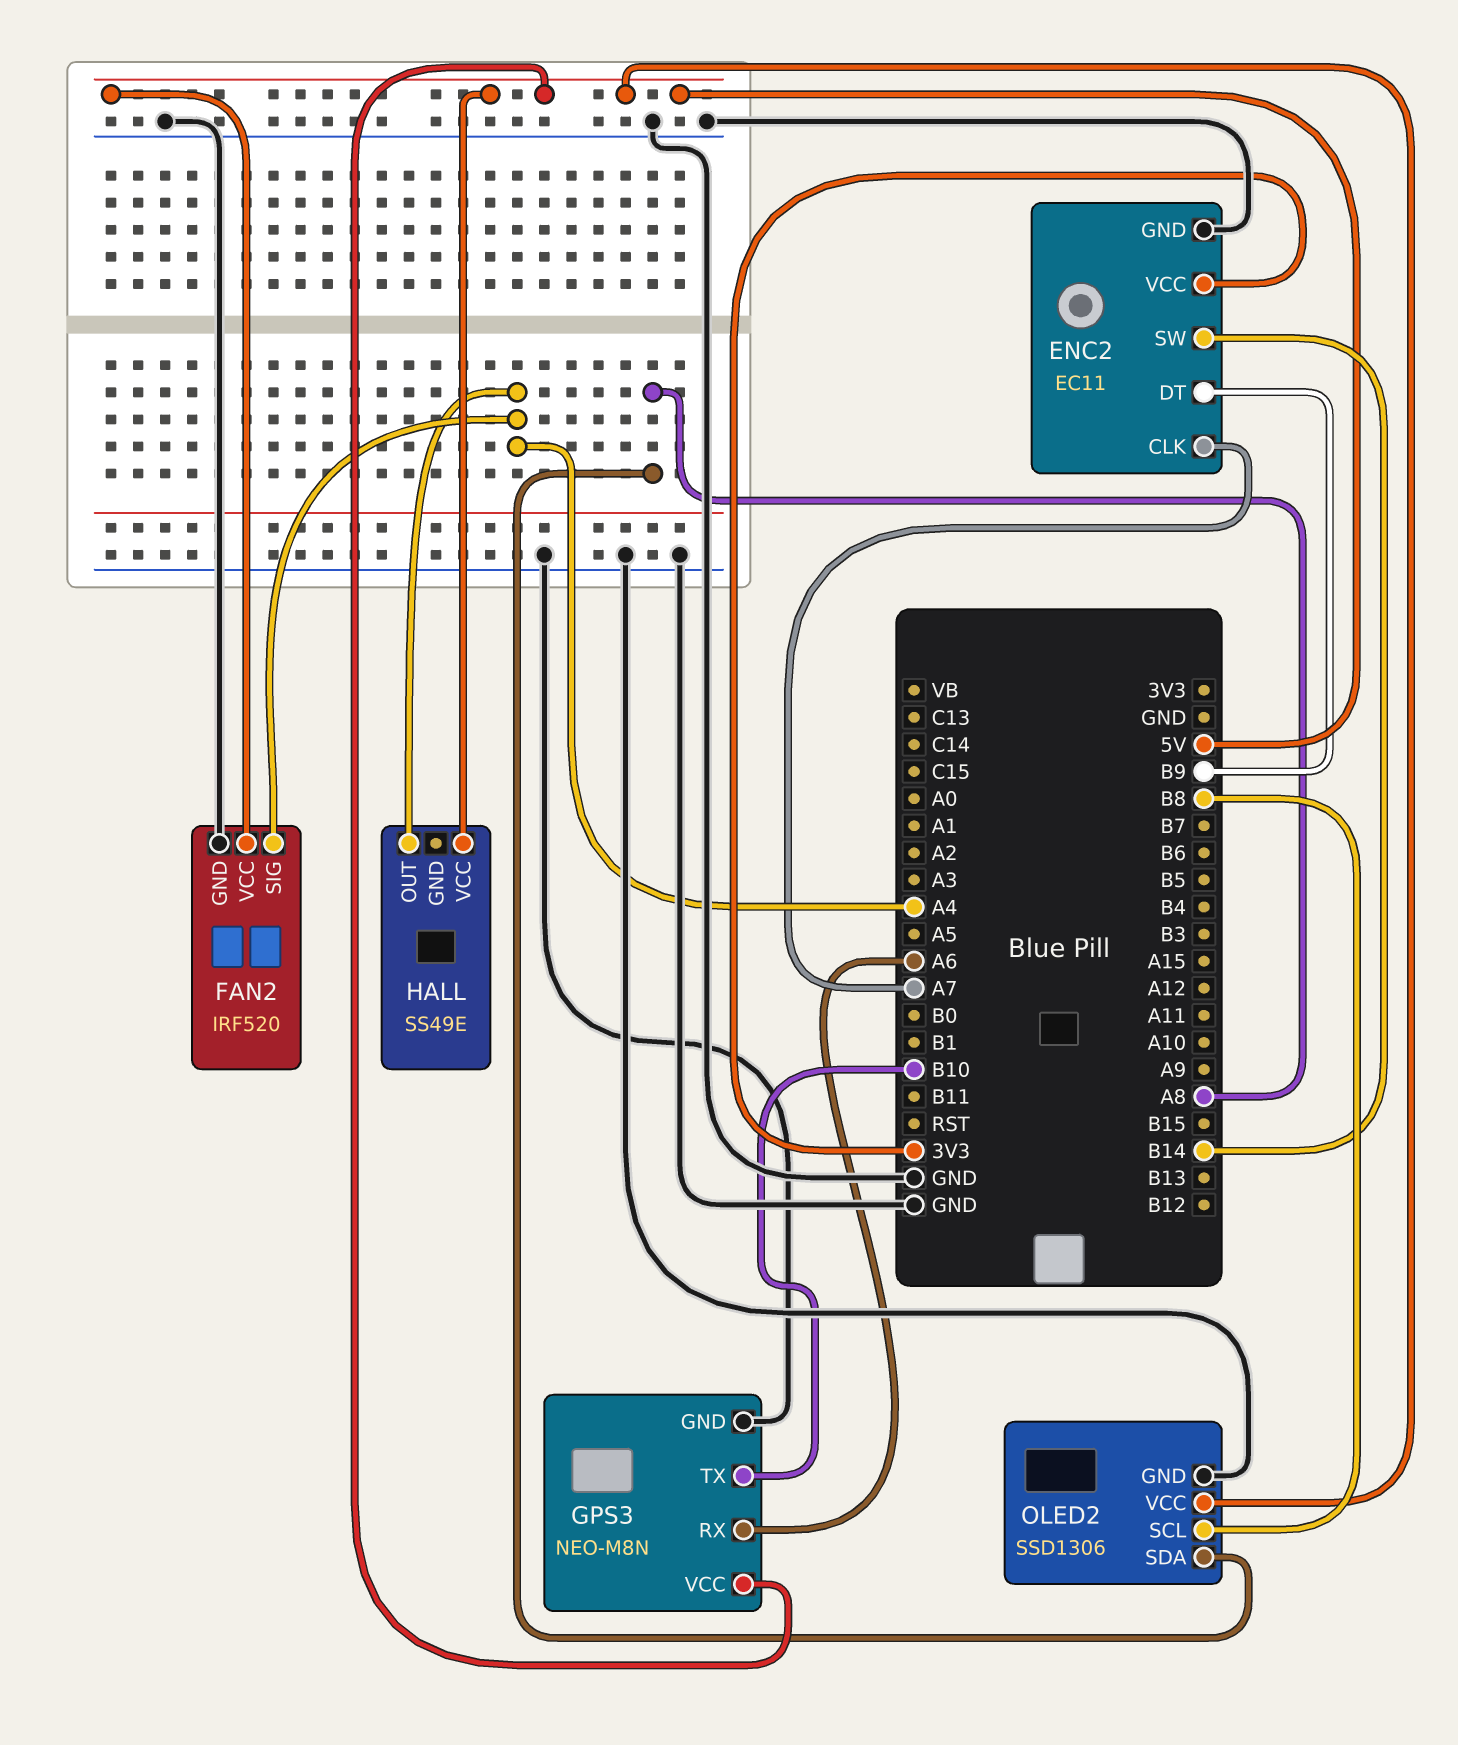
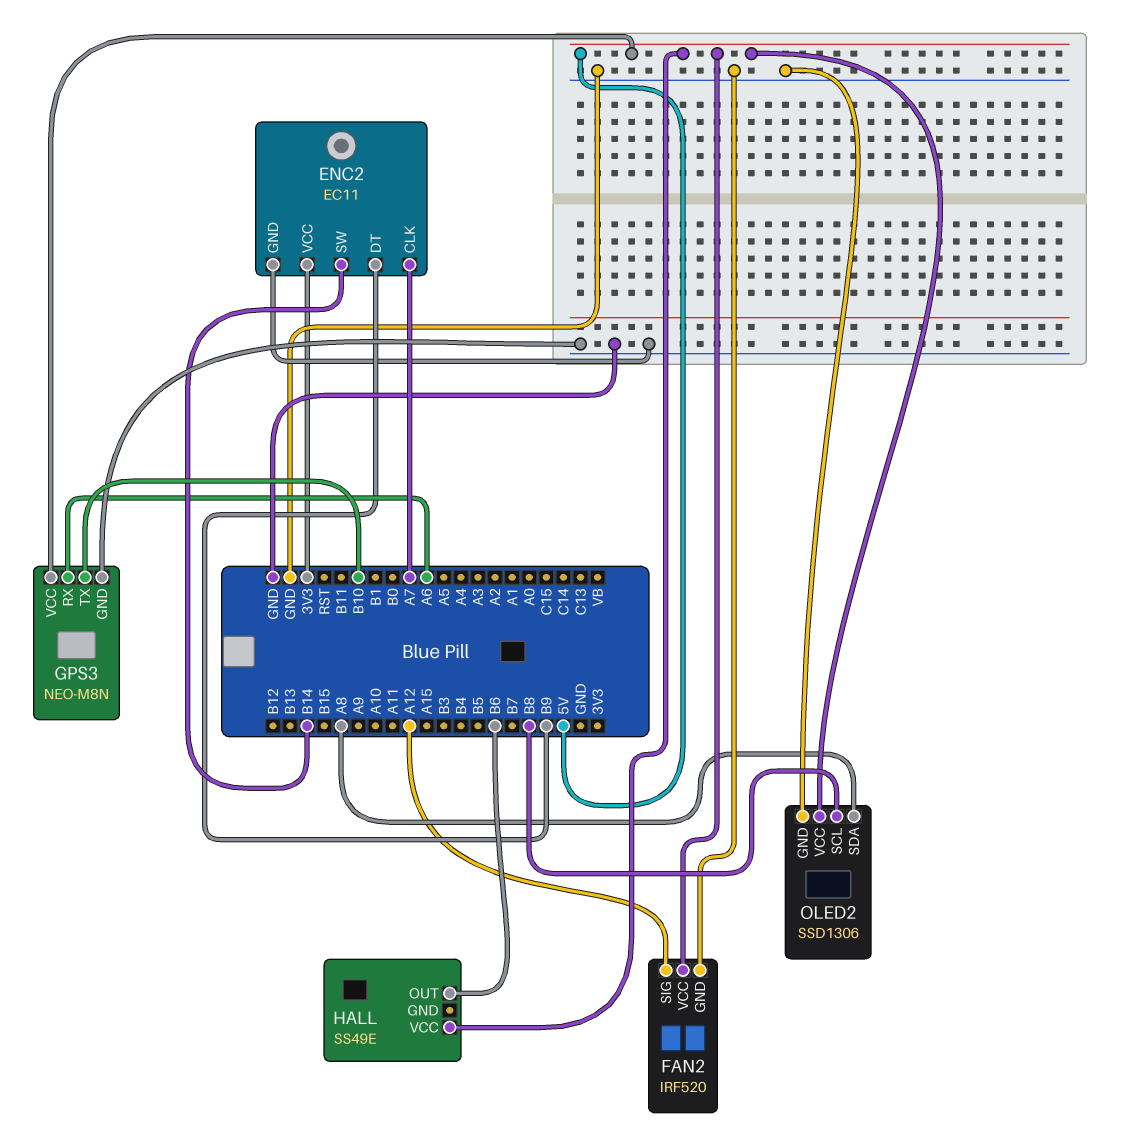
FAN2 pin SIG: A4 -> A12
HALL pin OUT: A4 -> B6

